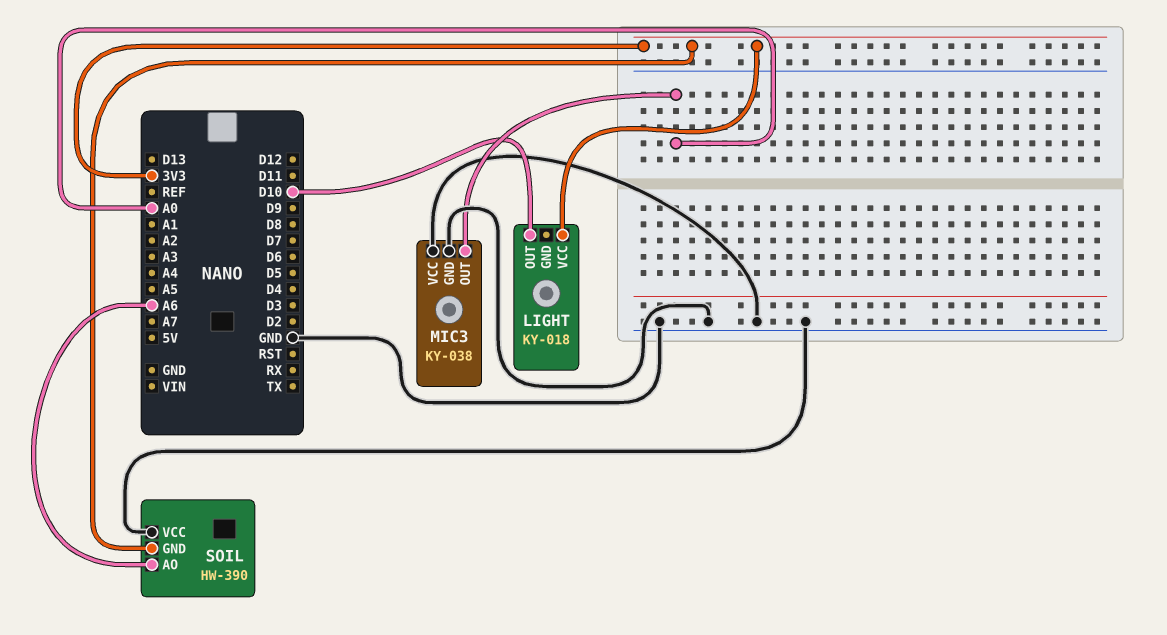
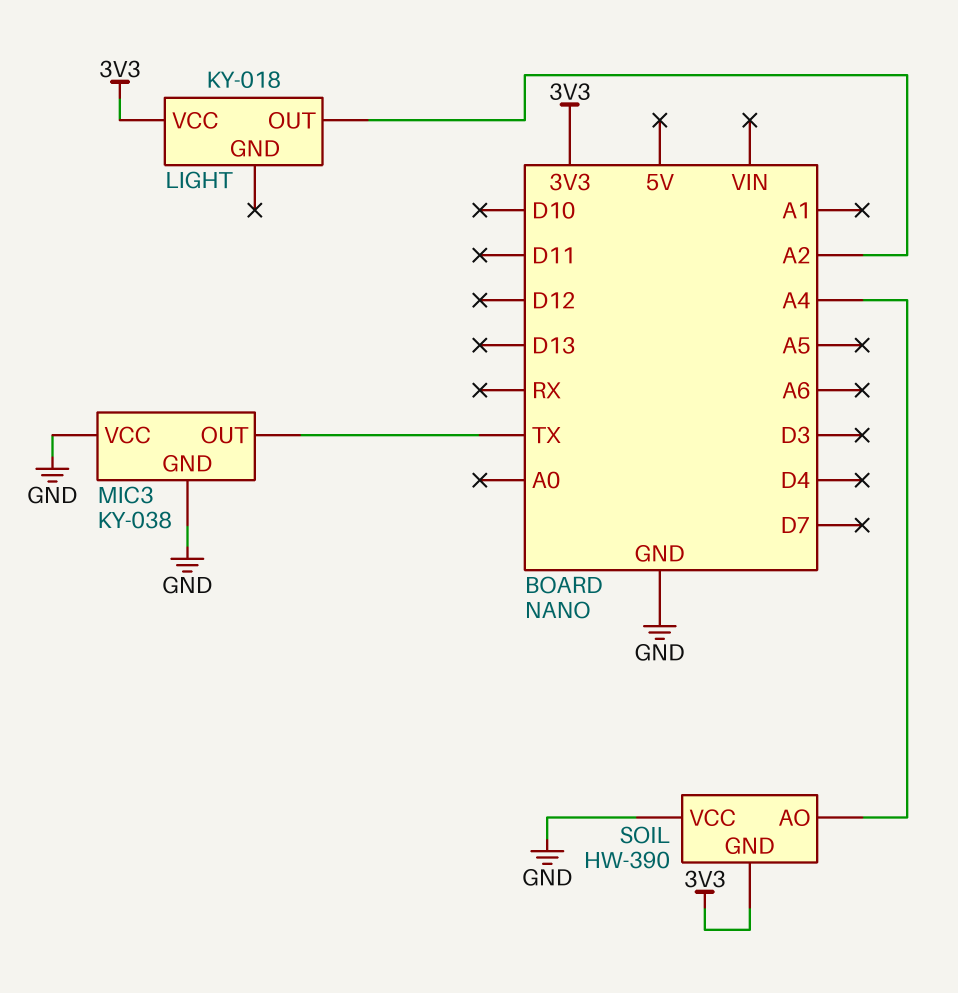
LIGHT pin OUT: D10 -> A2
MIC3 pin OUT: A0 -> TX
SOIL pin AO: A6 -> A4

